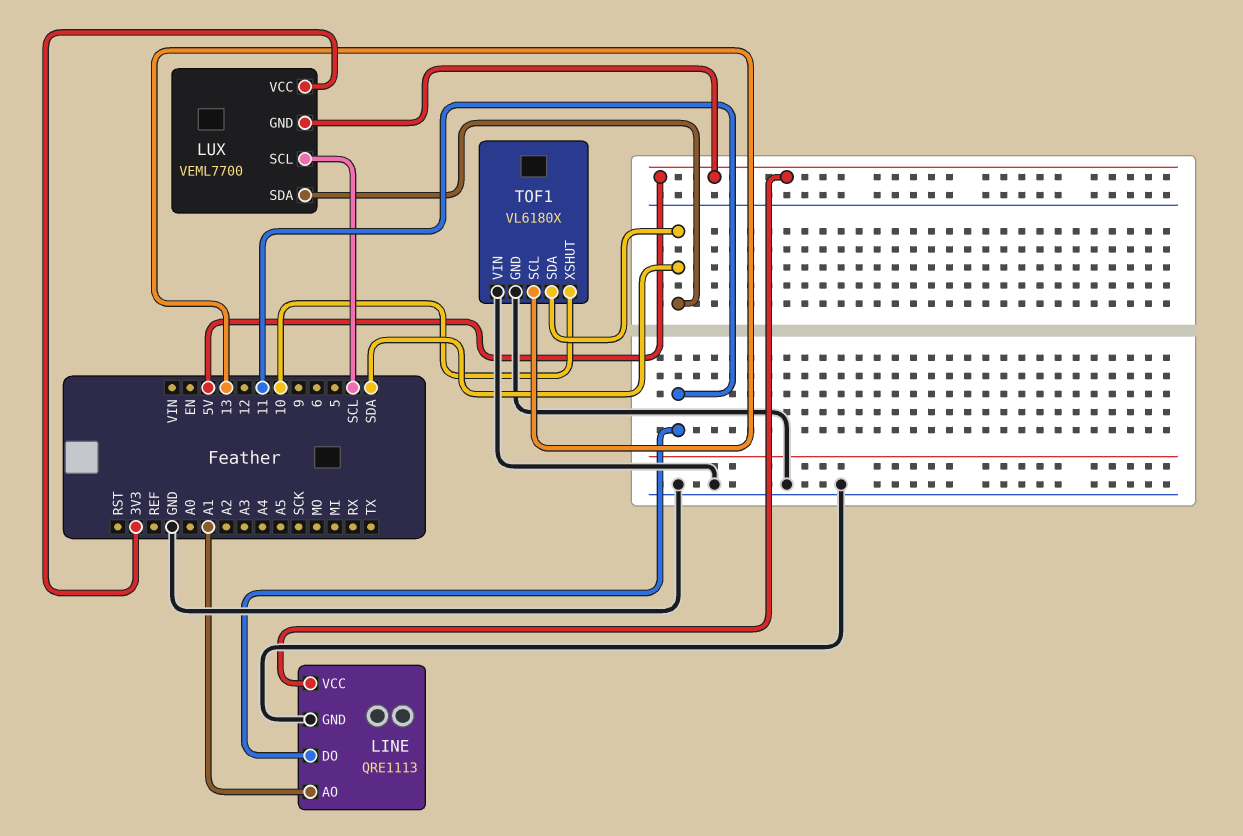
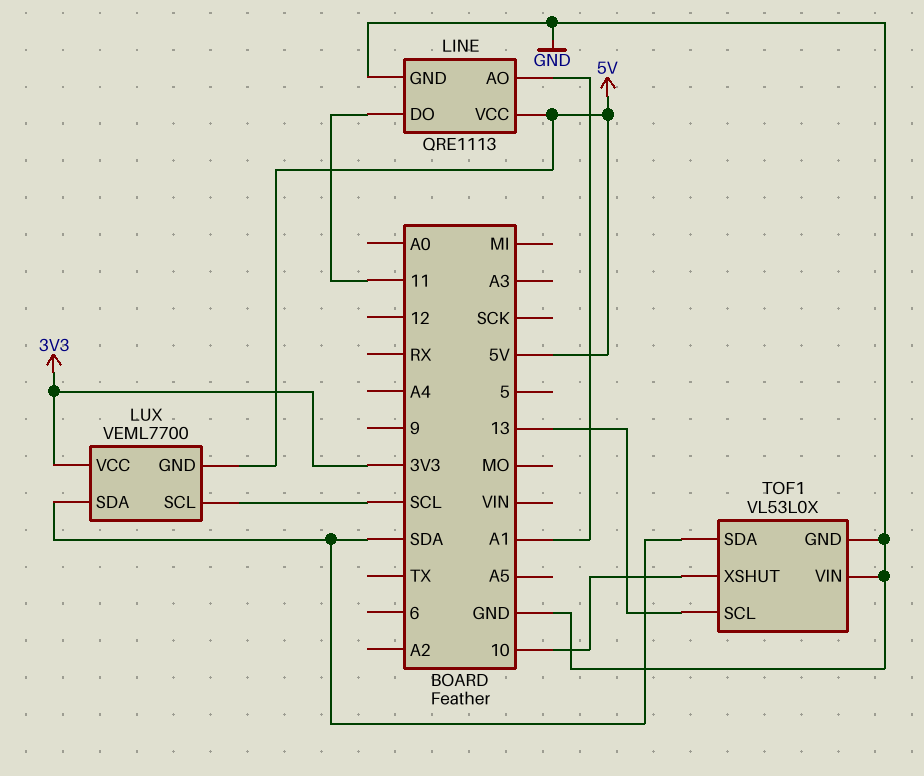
TOF1: VL6180X -> VL53L0X

